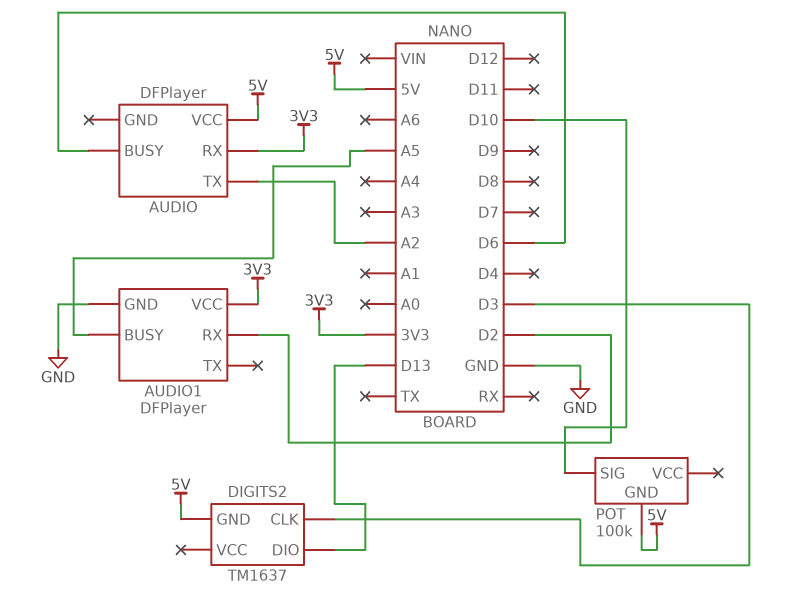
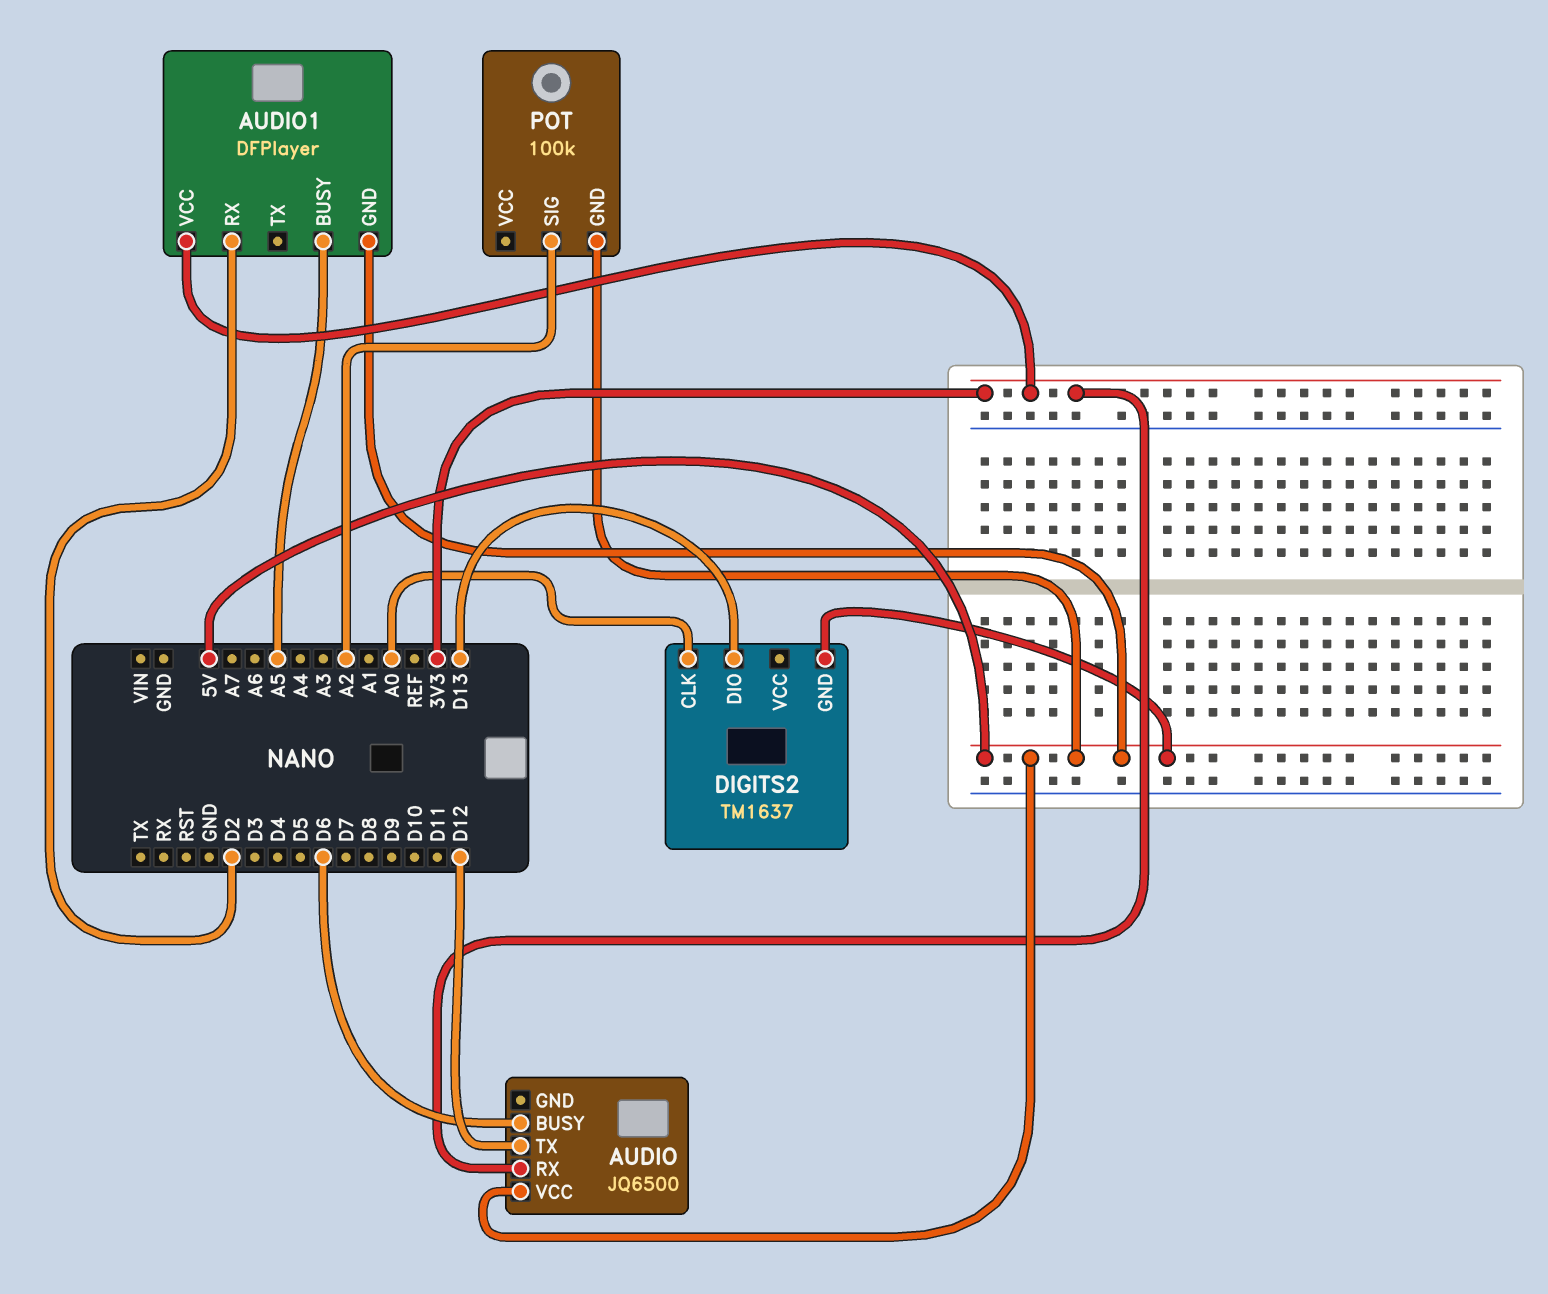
AUDIO: DFPlayer -> JQ6500
AUDIO pin TX: A2 -> D12
AUDIO1 pin GND: GND -> 5V
DIGITS2 pin CLK: D3 -> A0
POT pin SIG: D10 -> A2

